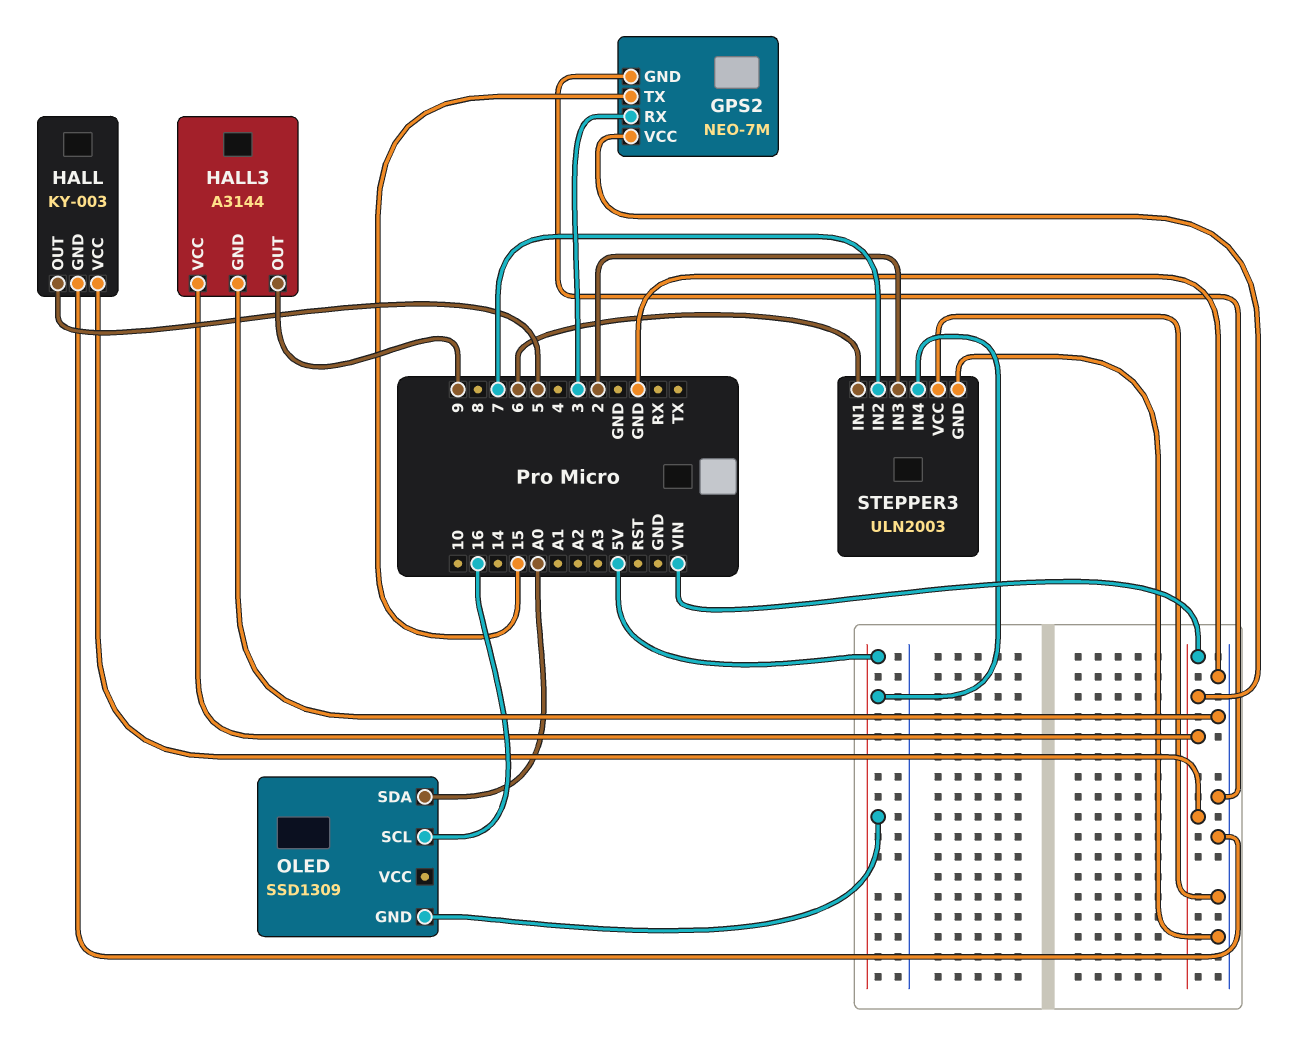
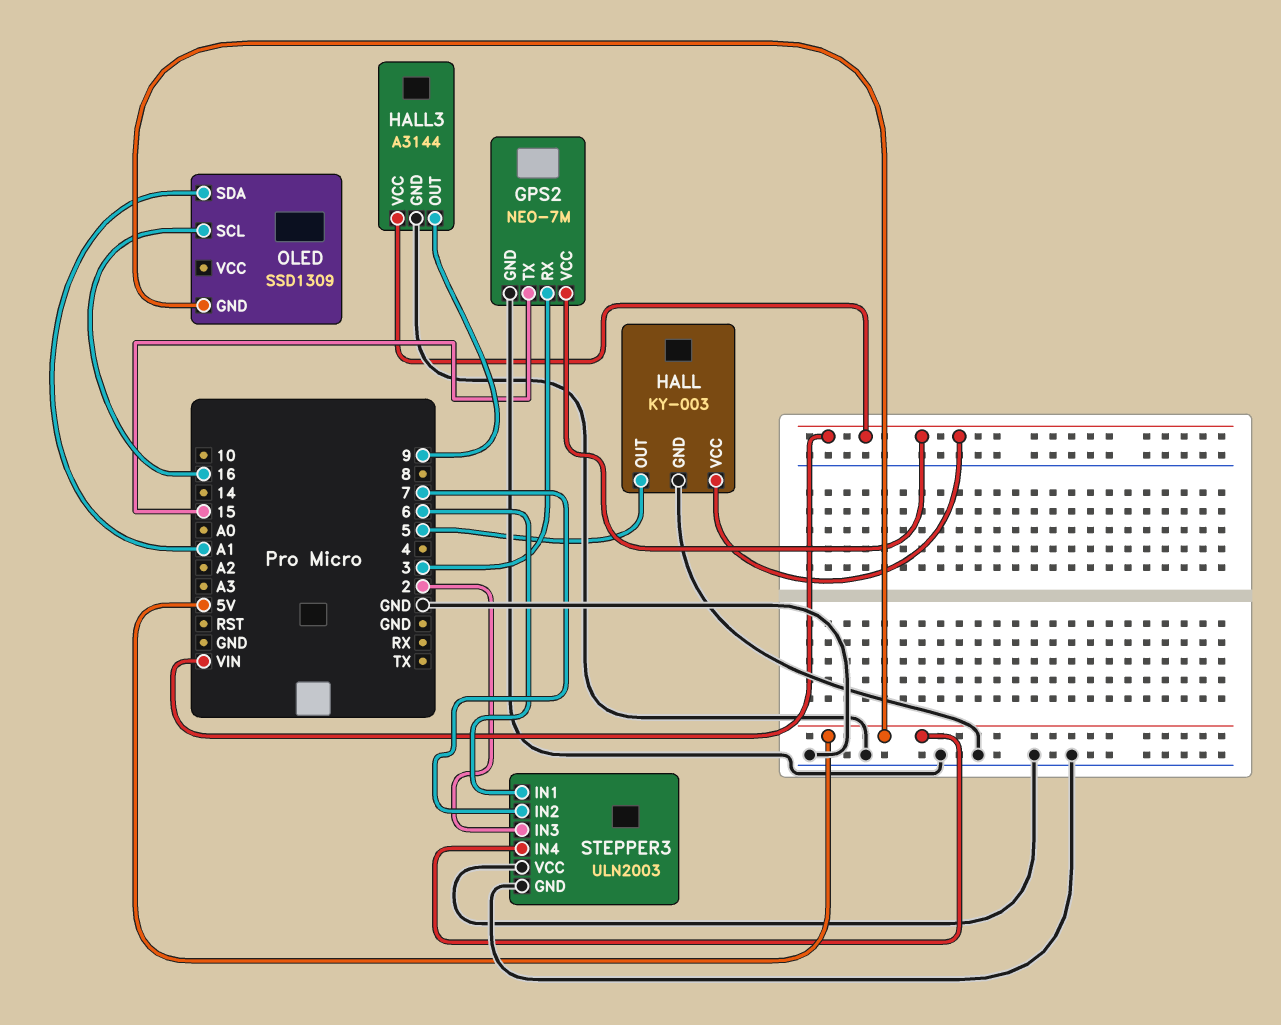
OLED pin SDA: A0 -> A1

